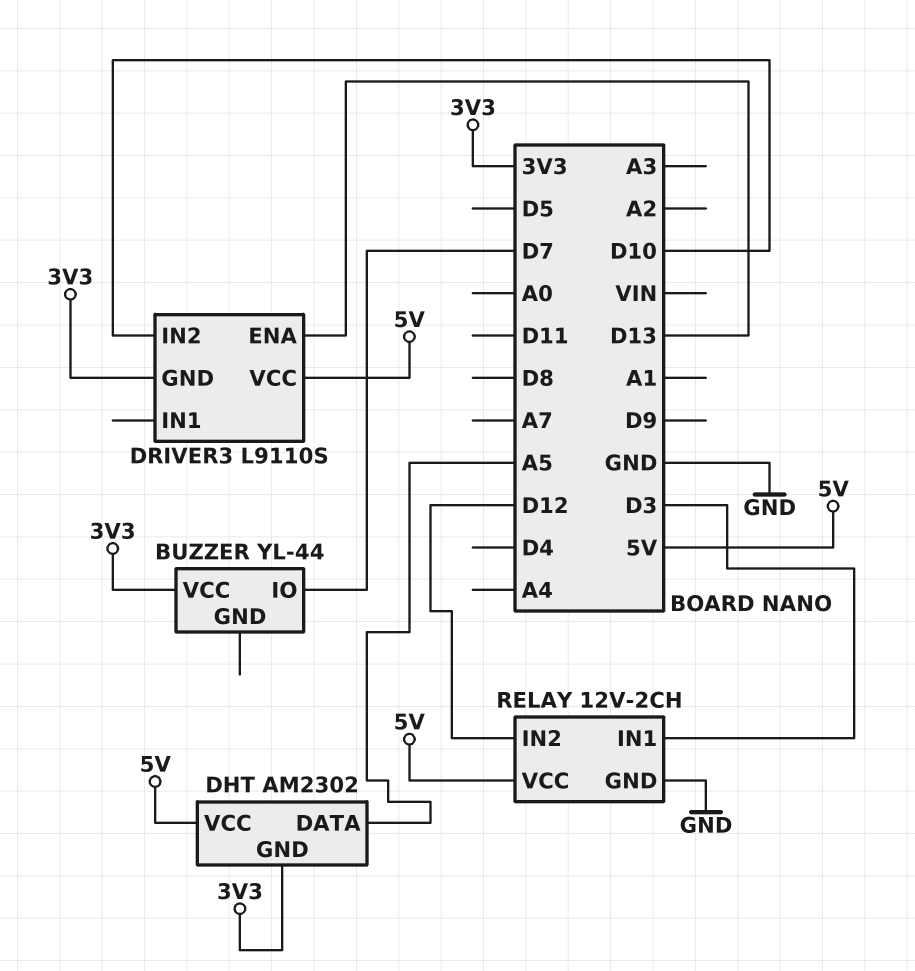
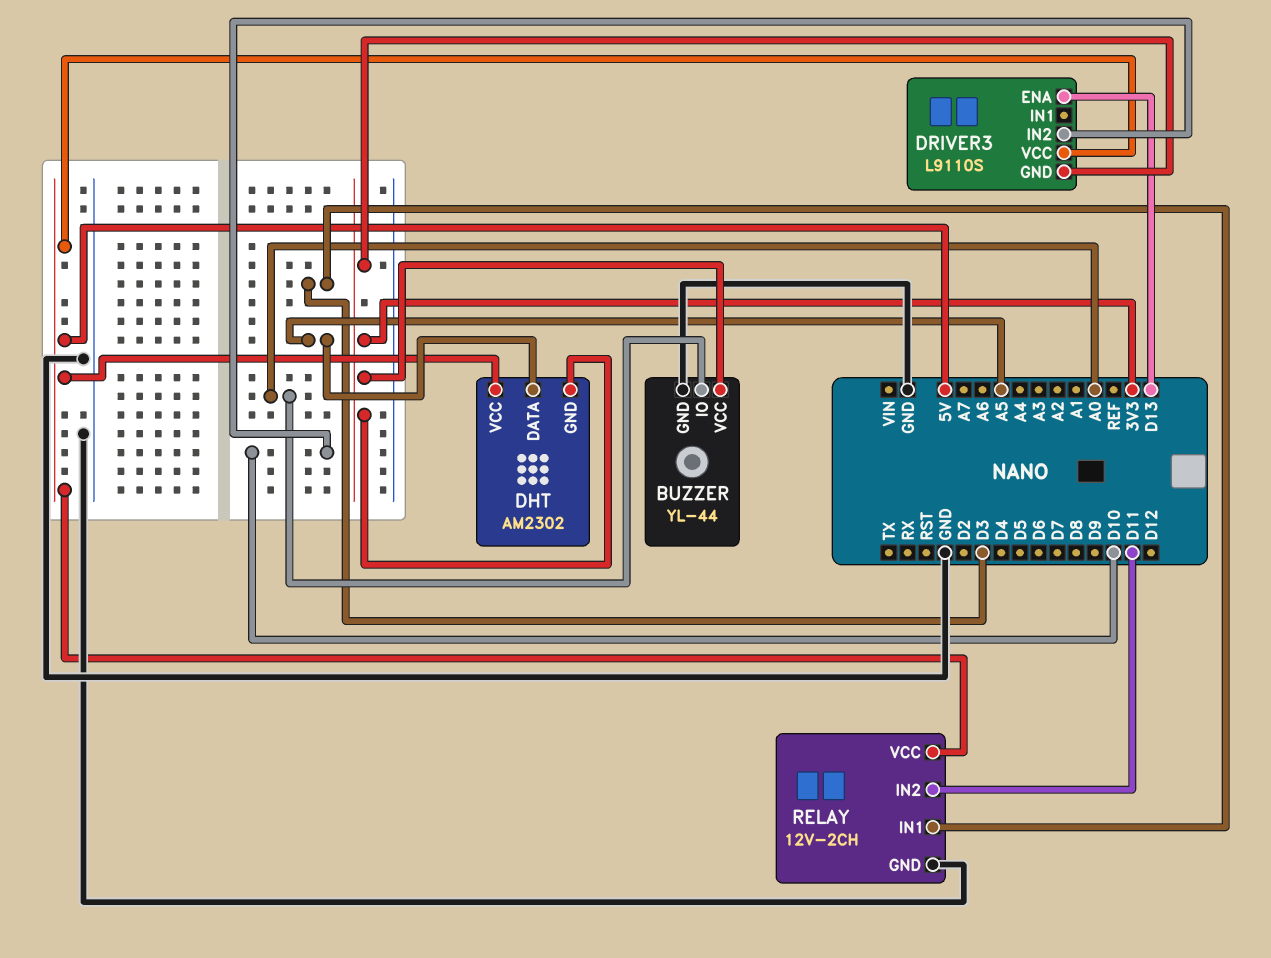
BUZZER pin GND: none -> GND
BUZZER pin IO: D7 -> A0
RELAY pin IN2: D12 -> D11

